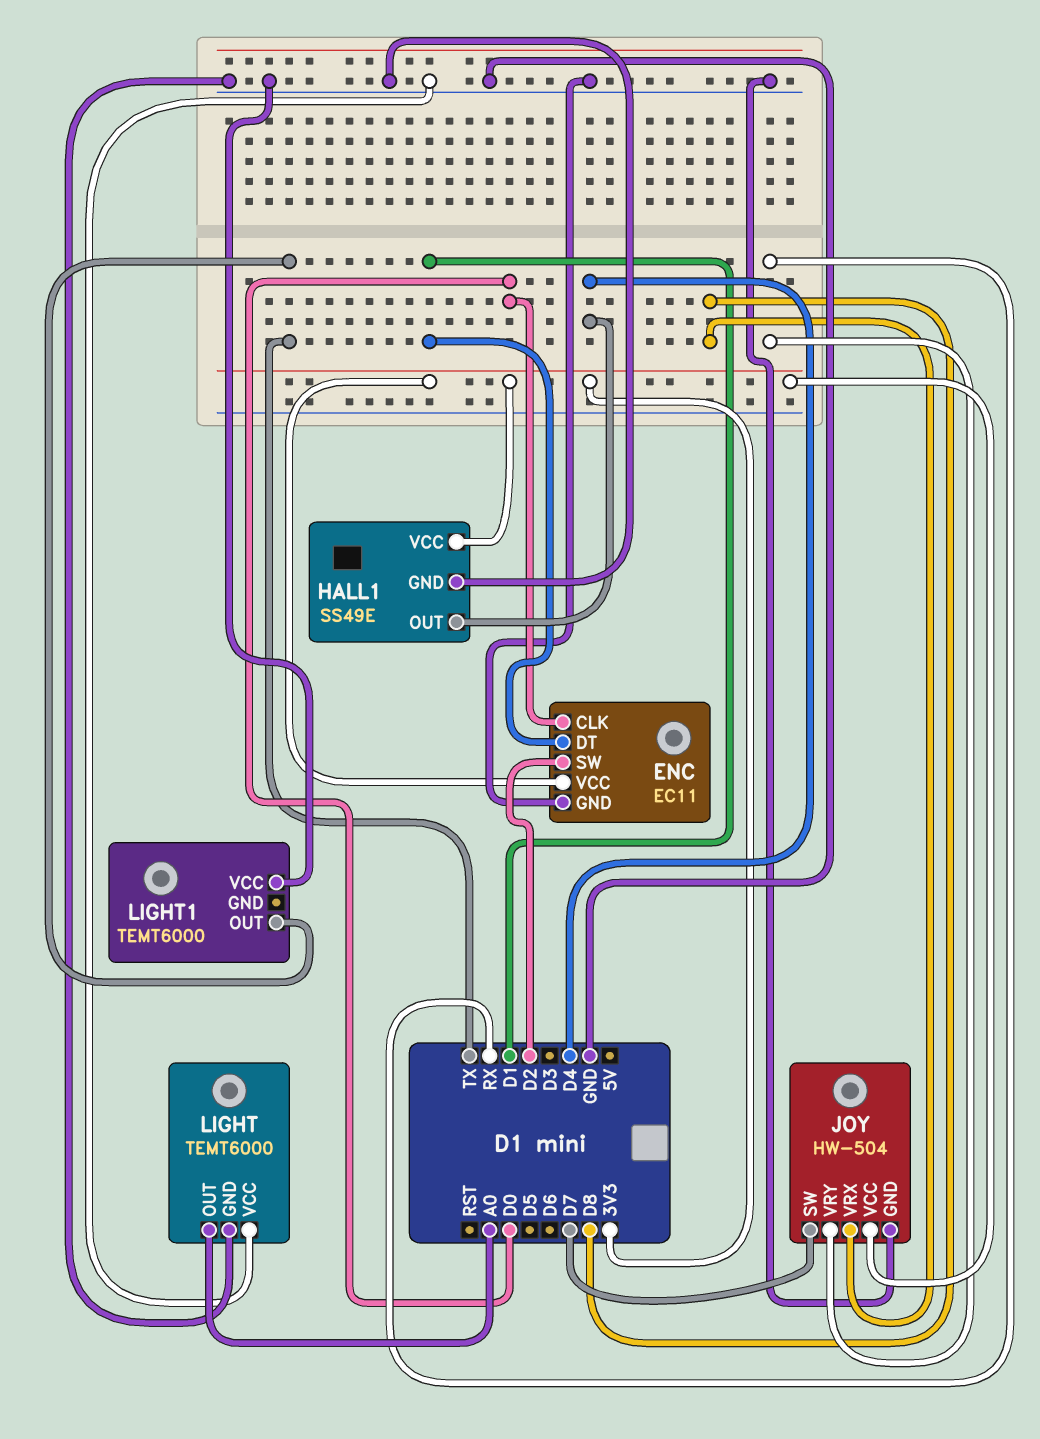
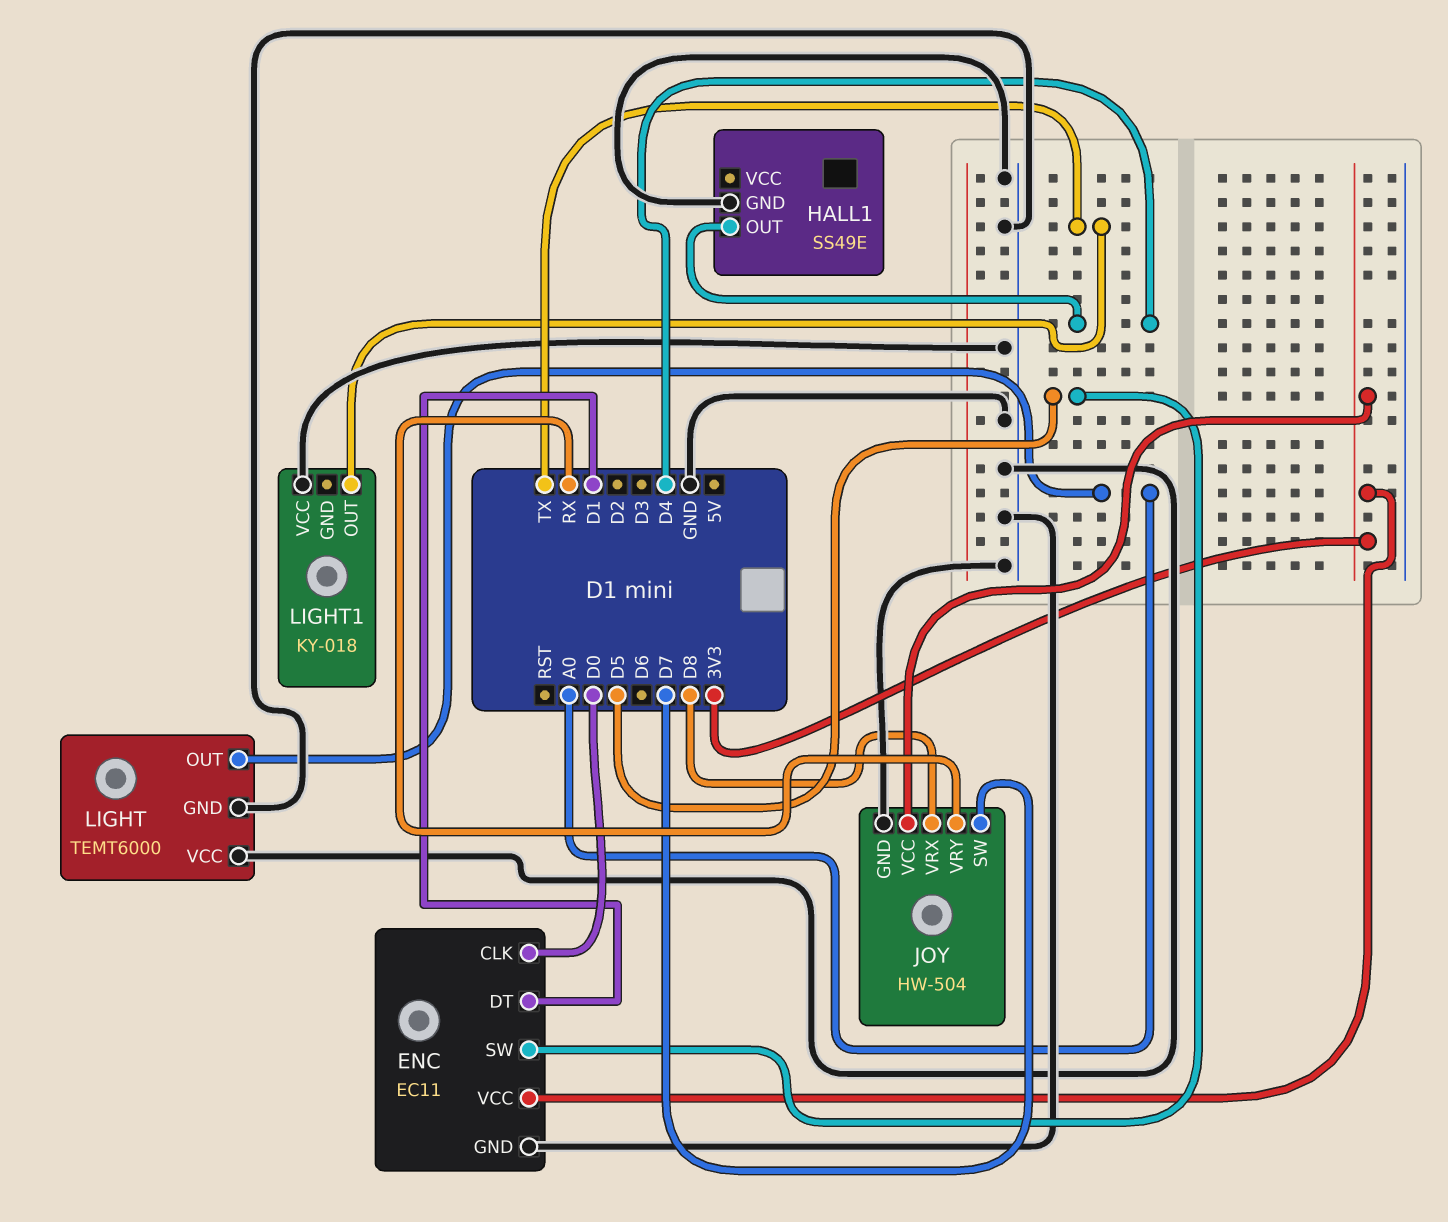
ENC pin SW: D2 -> D5
HALL1 pin VCC: 3V3 -> none
LIGHT1: TEMT6000 -> KY-018

